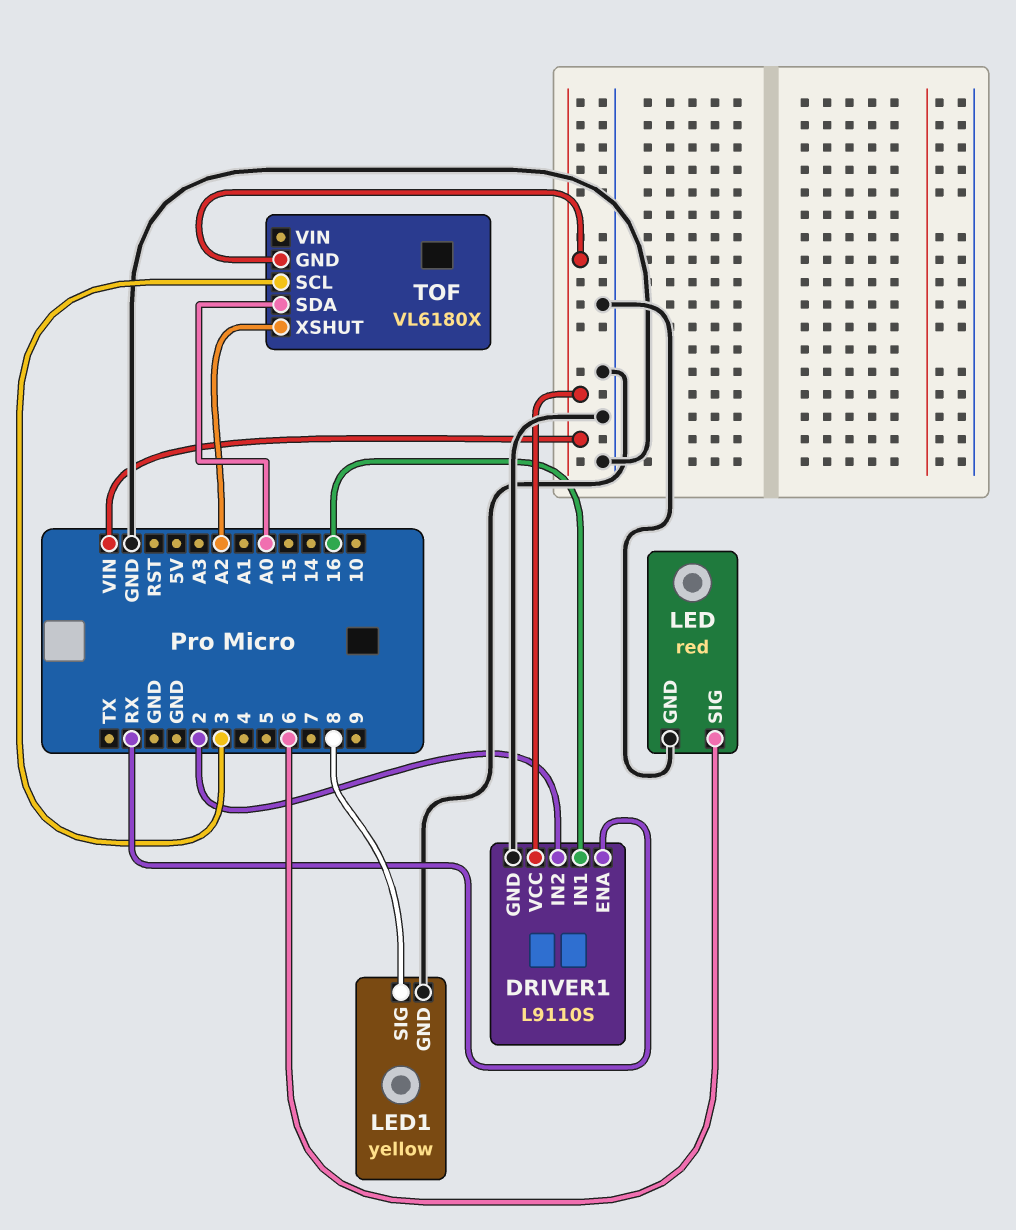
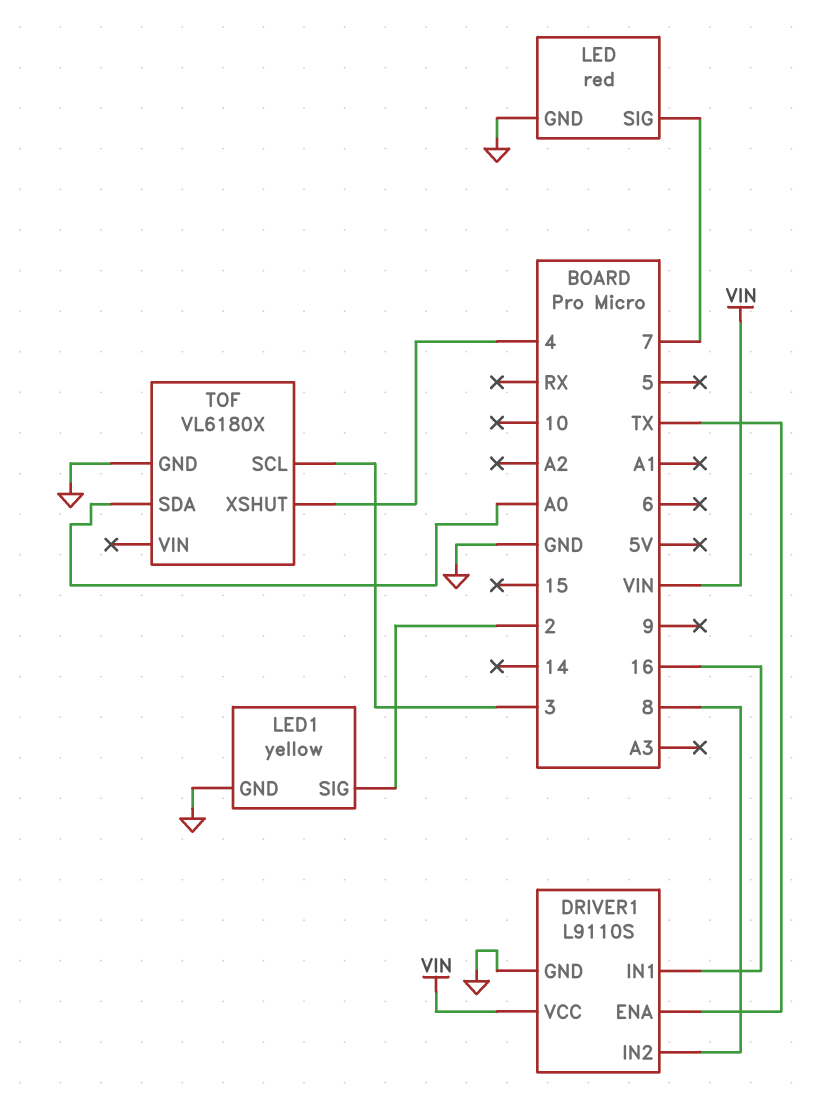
DRIVER1 pin ENA: RX -> TX
DRIVER1 pin IN2: 2 -> 8
LED pin SIG: 6 -> 7
LED1 pin SIG: 8 -> 2
TOF pin GND: VIN -> GND
TOF pin XSHUT: A2 -> 4

